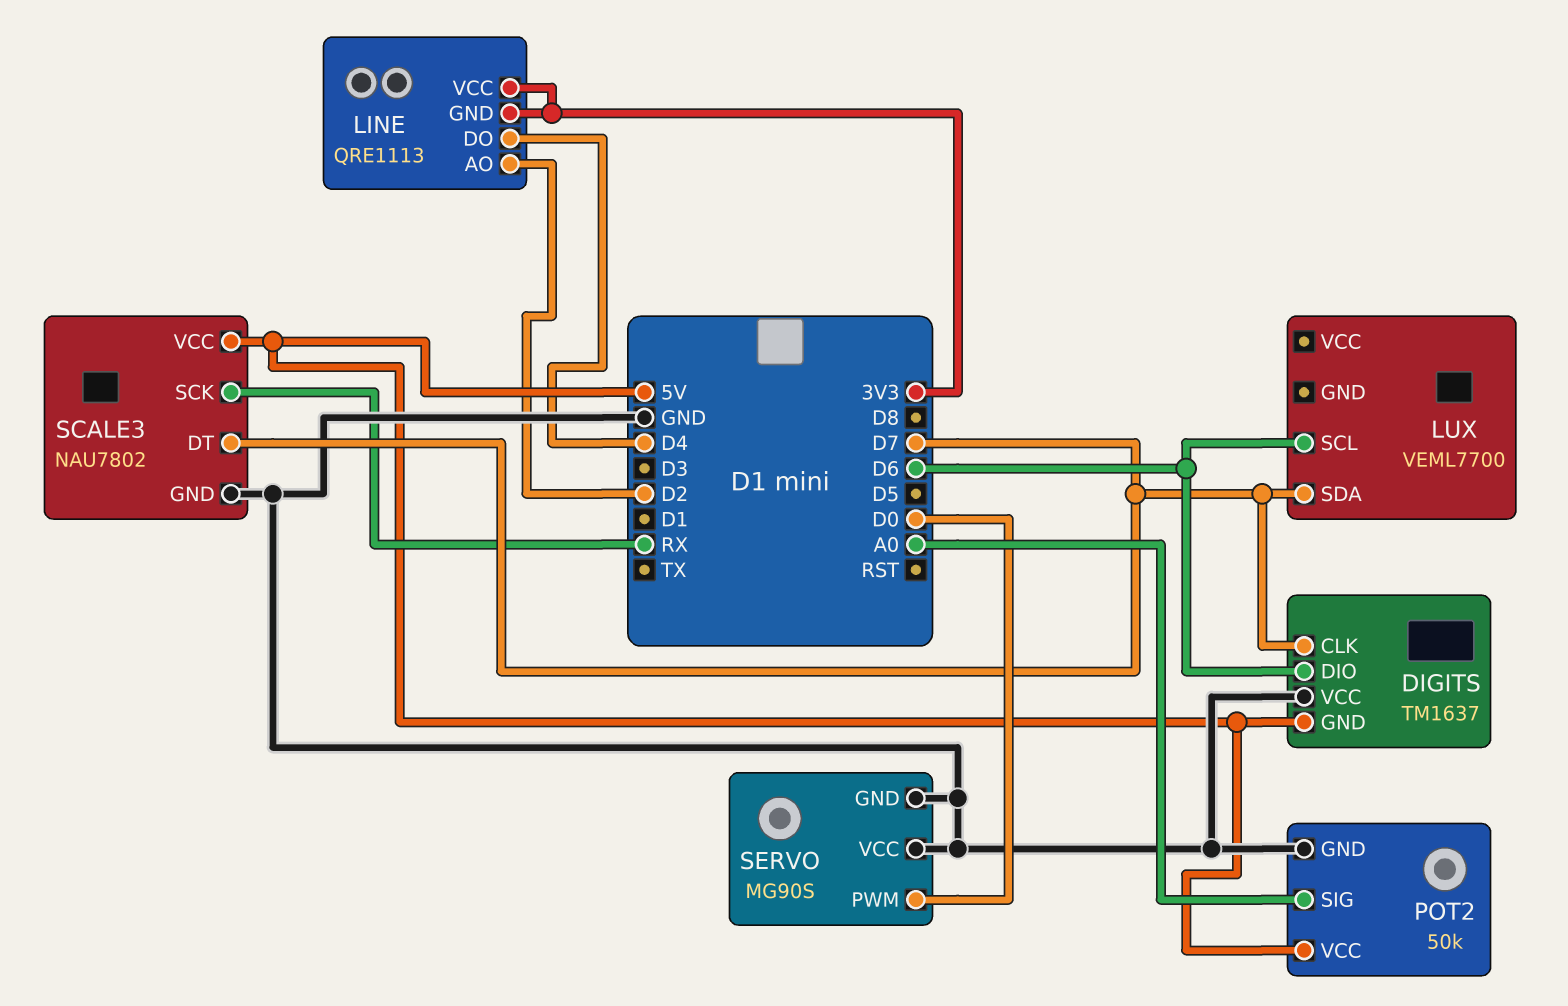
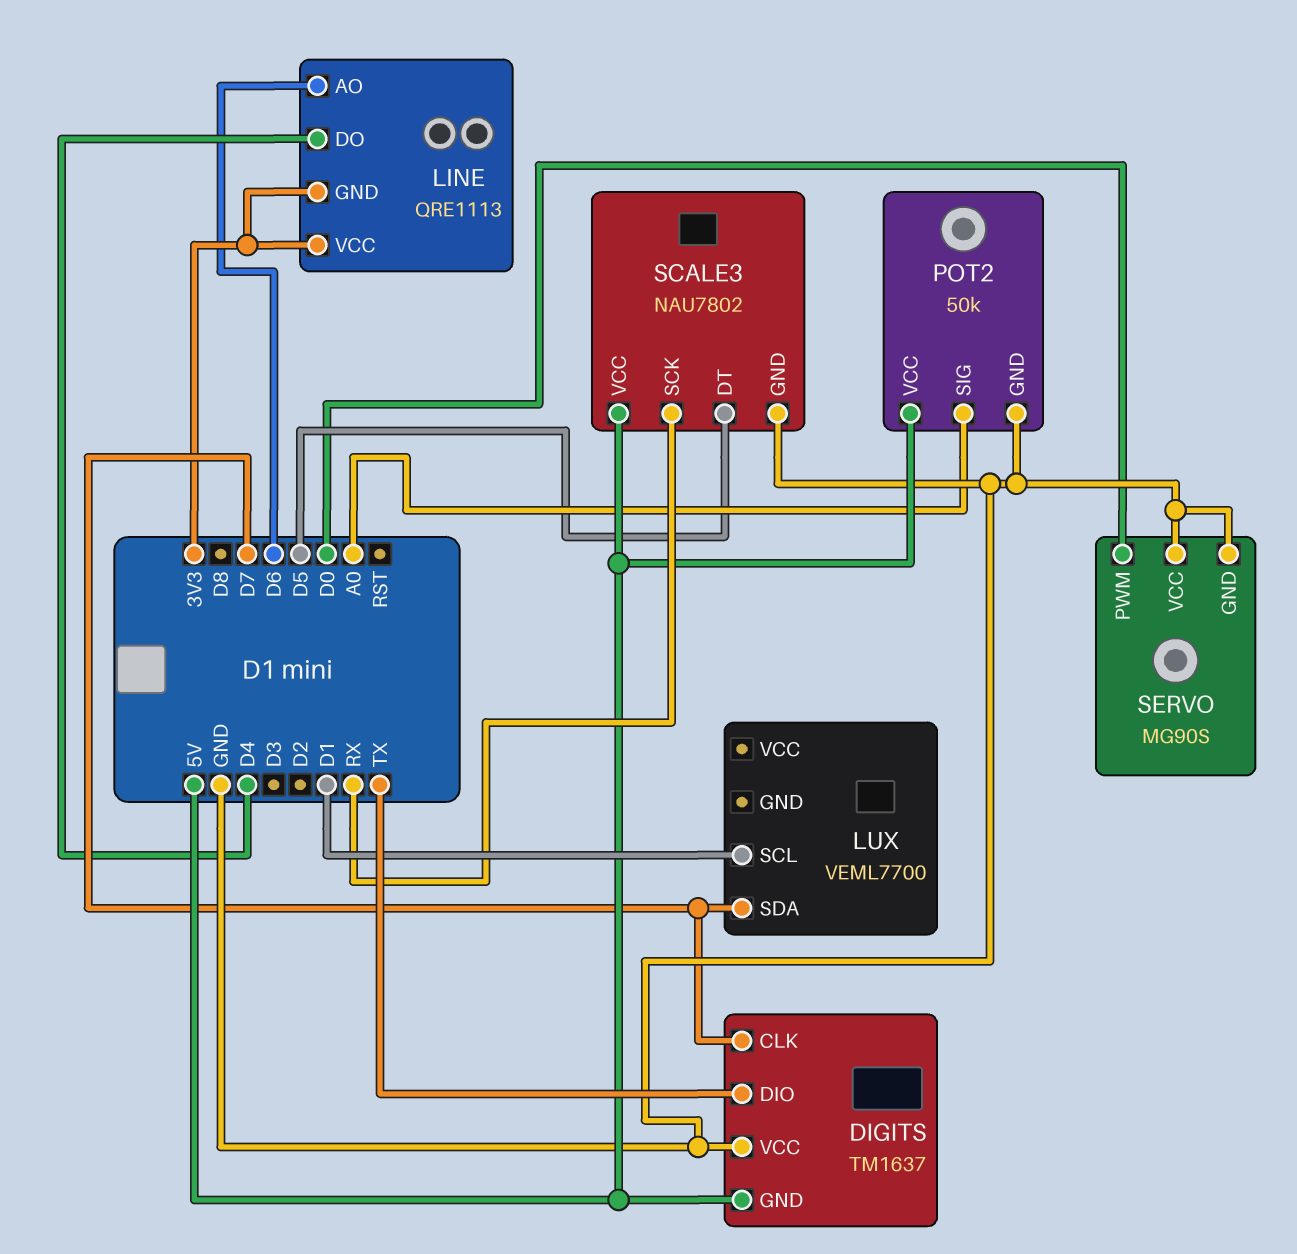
DIGITS pin DIO: D6 -> TX
LINE pin AO: D2 -> D6
LUX pin SCL: D6 -> D1
SCALE3 pin DT: D7 -> D5

